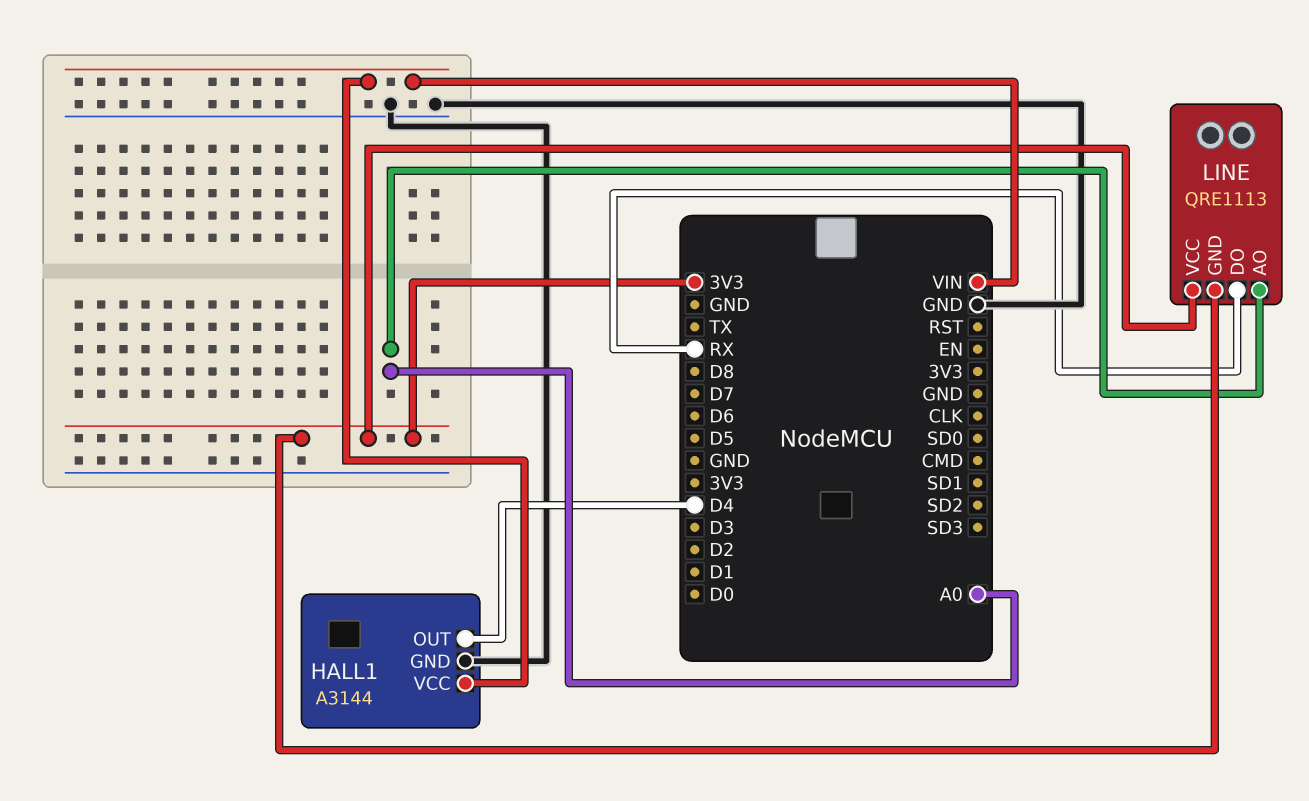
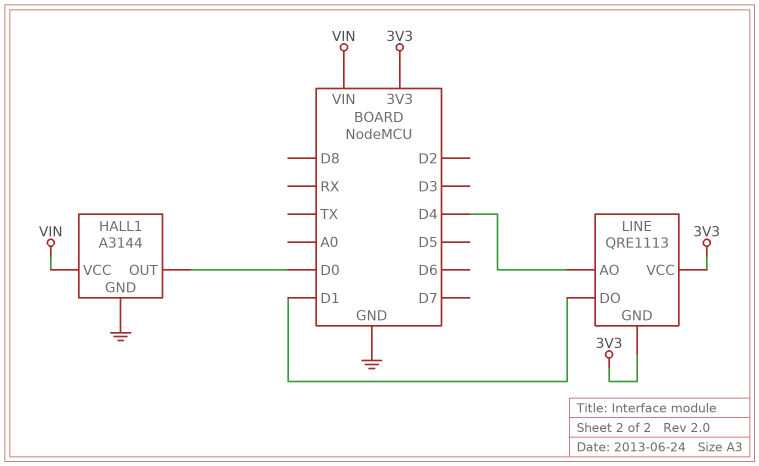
HALL1 pin OUT: D4 -> D0
LINE pin AO: A0 -> D4
LINE pin DO: RX -> D1

